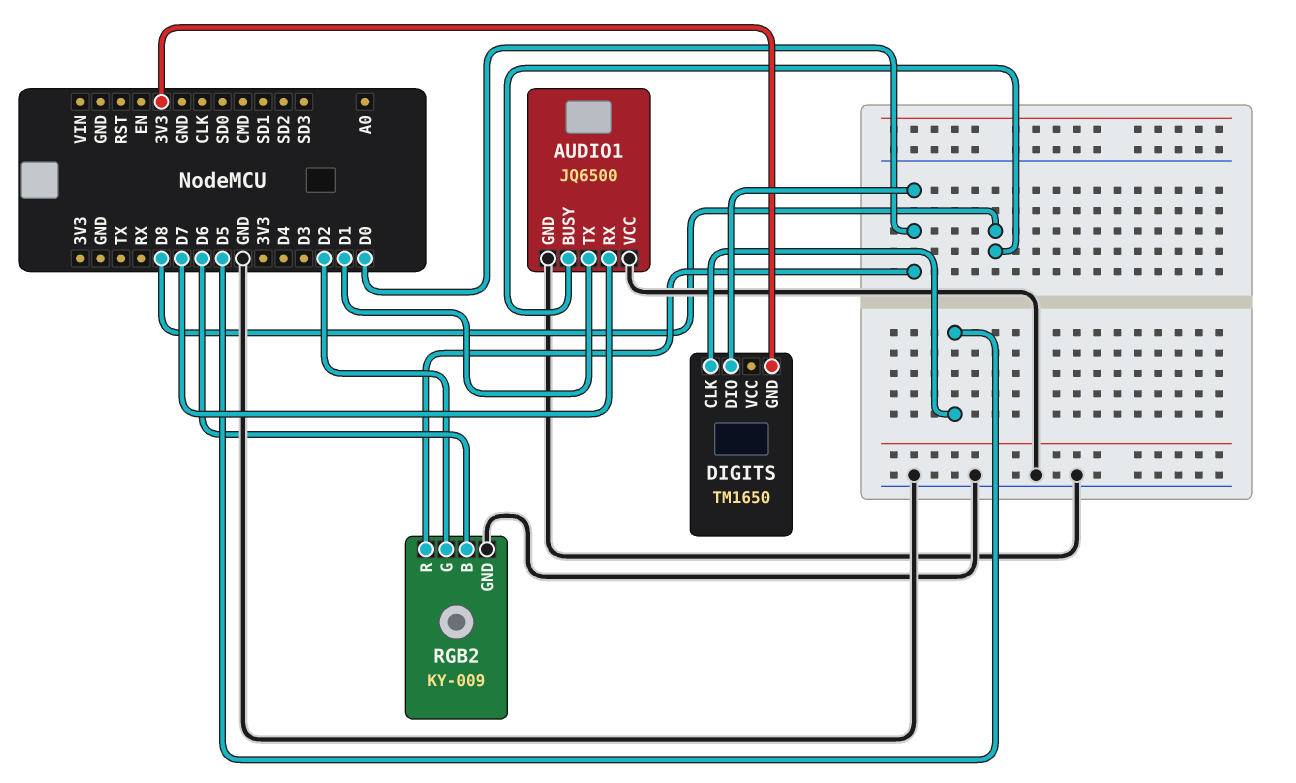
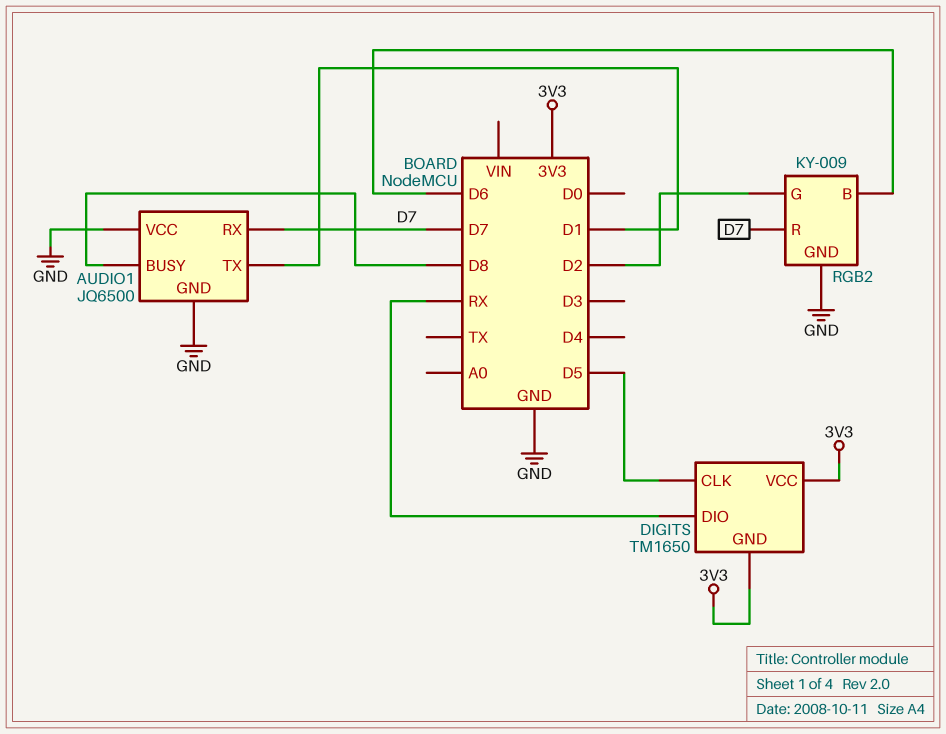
DIGITS pin DIO: D0 -> RX
DIGITS pin VCC: none -> 3V3
RGB2 pin R: D0 -> D7

